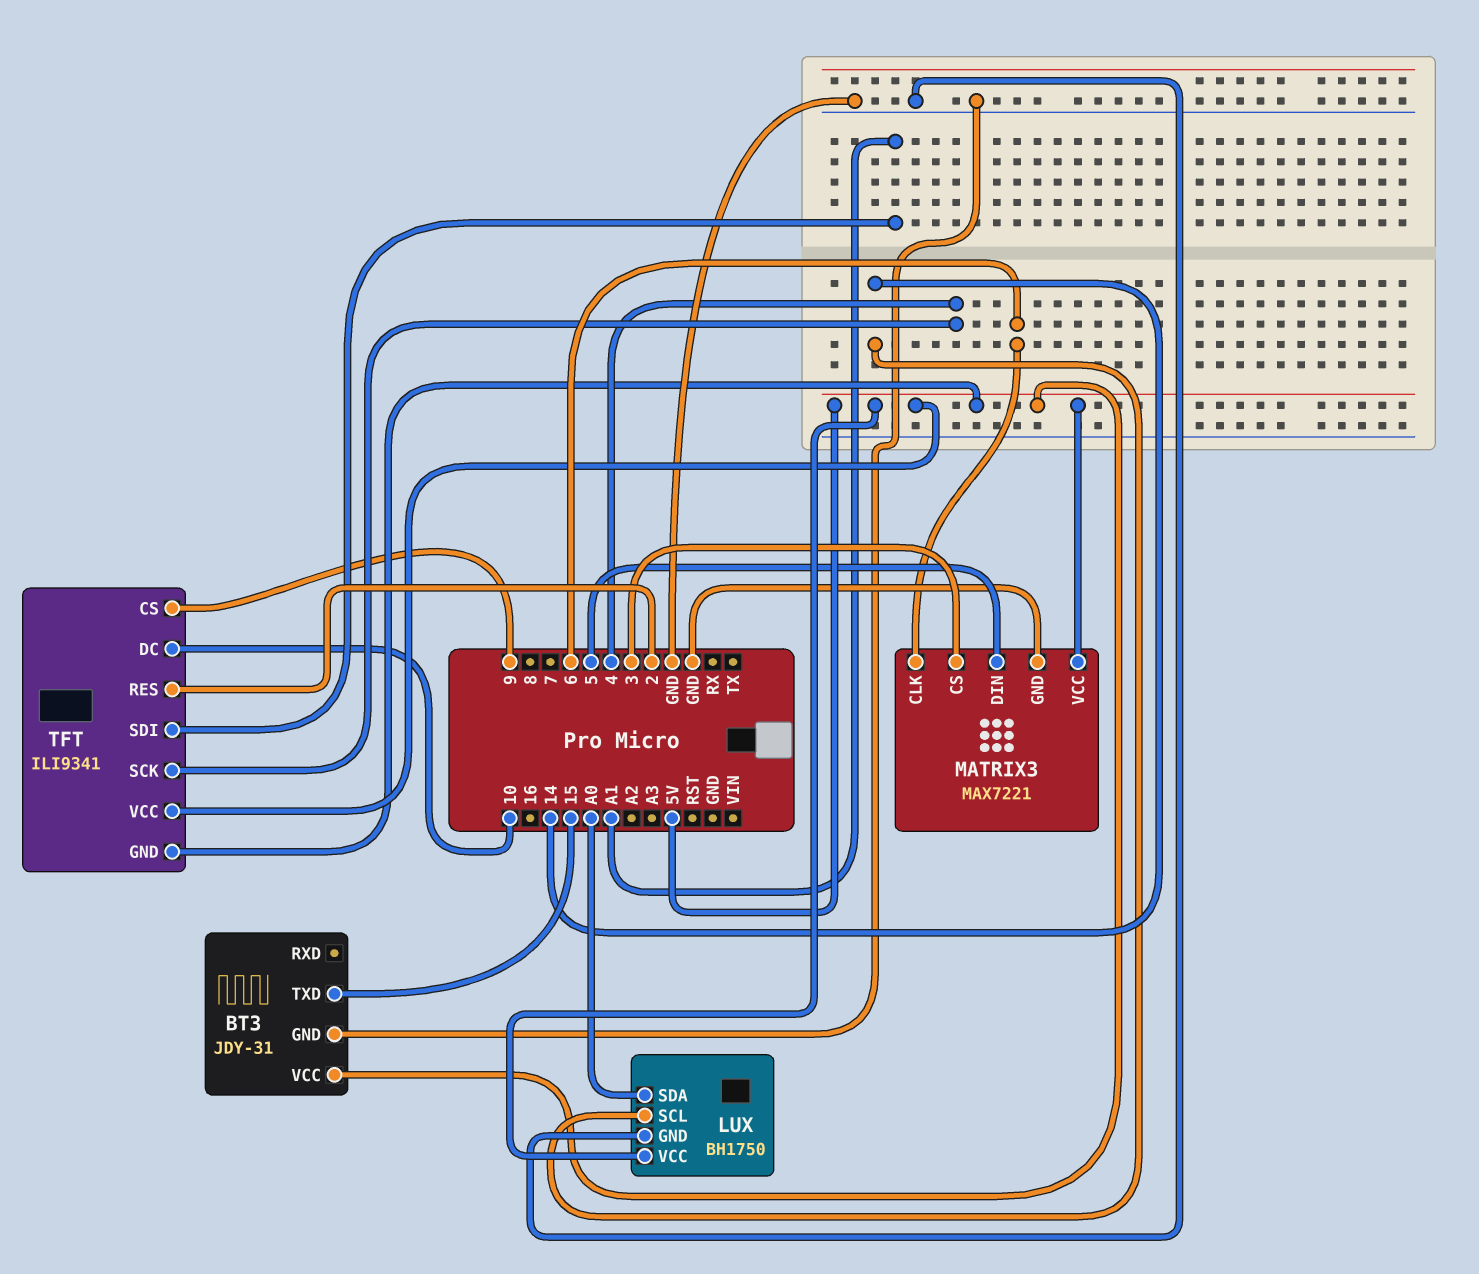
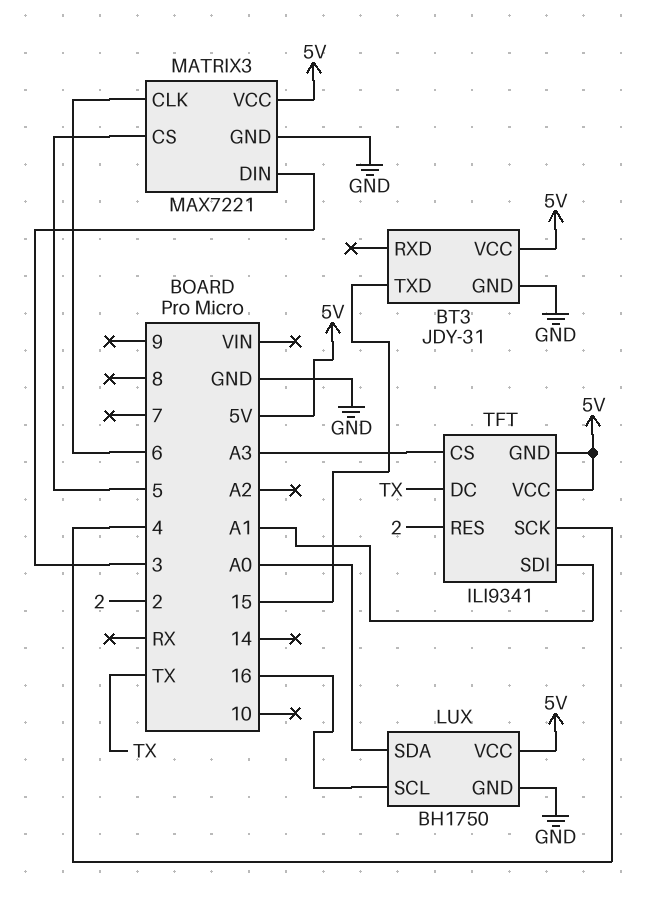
LUX pin SCL: 14 -> 16
MATRIX3 pin CS: 3 -> 5
MATRIX3 pin DIN: 5 -> 3
TFT pin CS: 9 -> A3
TFT pin DC: 10 -> TX

